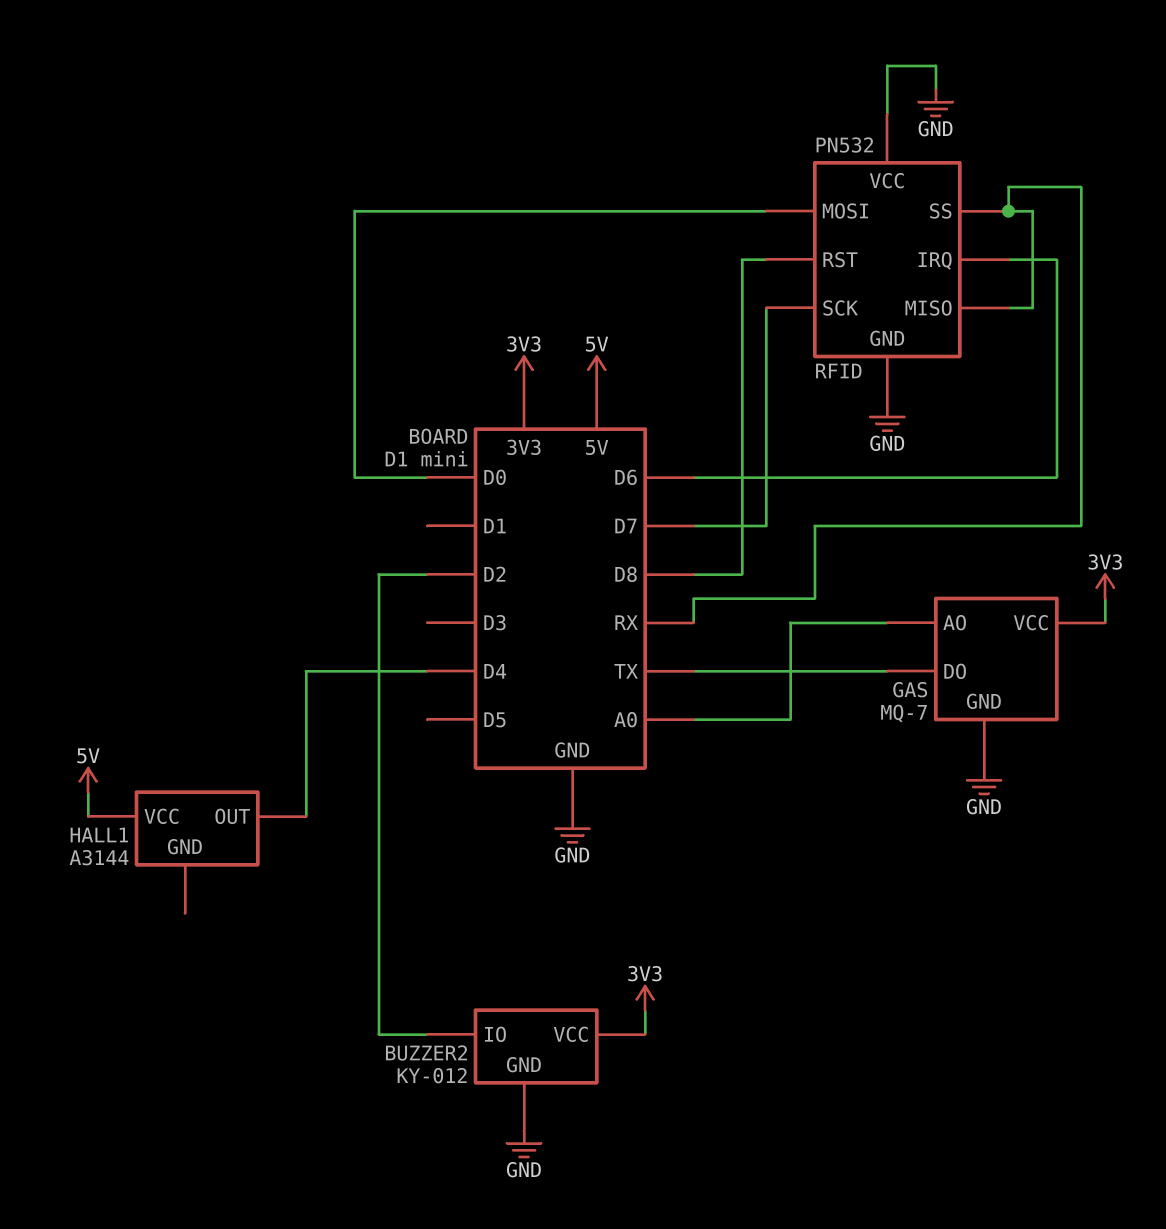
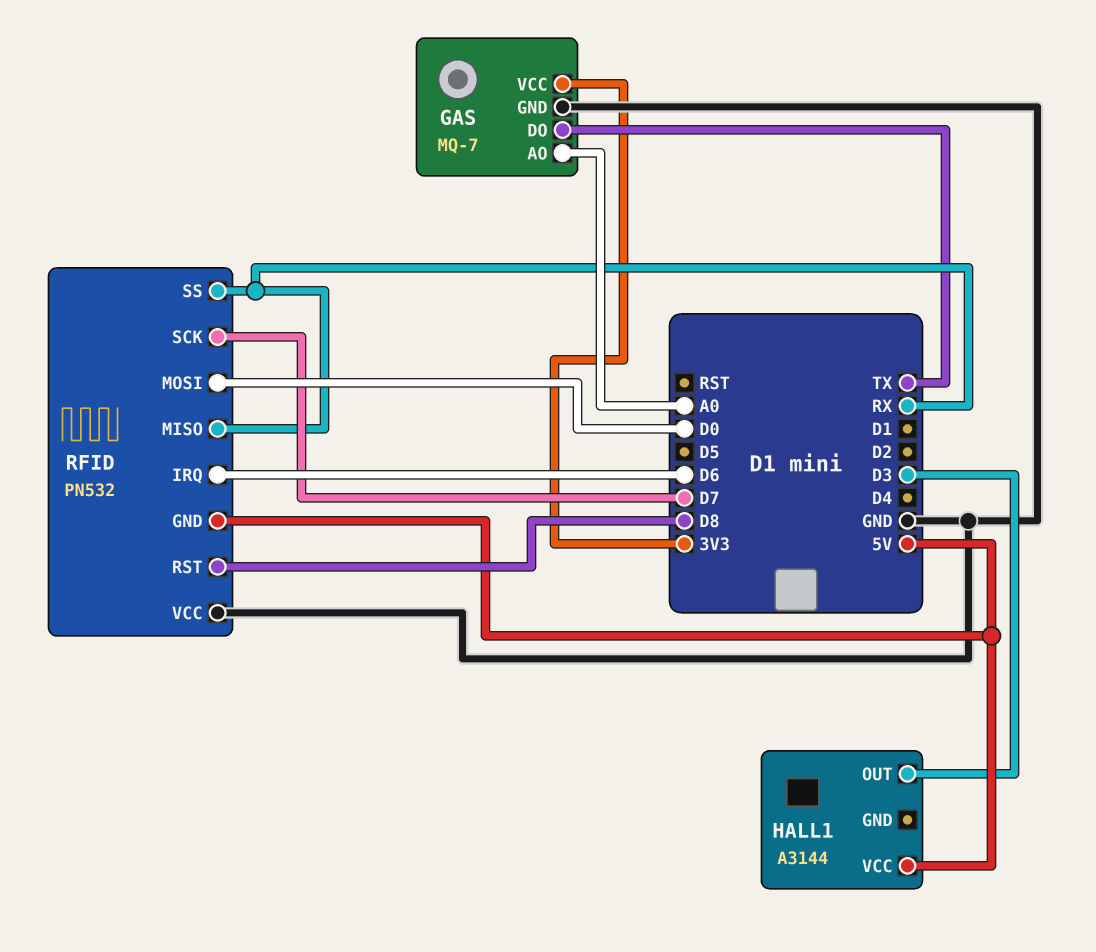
BUZZER2: KY-012 -> none
BUZZER2 pin GND: GND -> none
BUZZER2 pin IO: D2 -> none
BUZZER2 pin VCC: 3V3 -> none
HALL1 pin OUT: D4 -> D3
RFID pin GND: GND -> 5V

